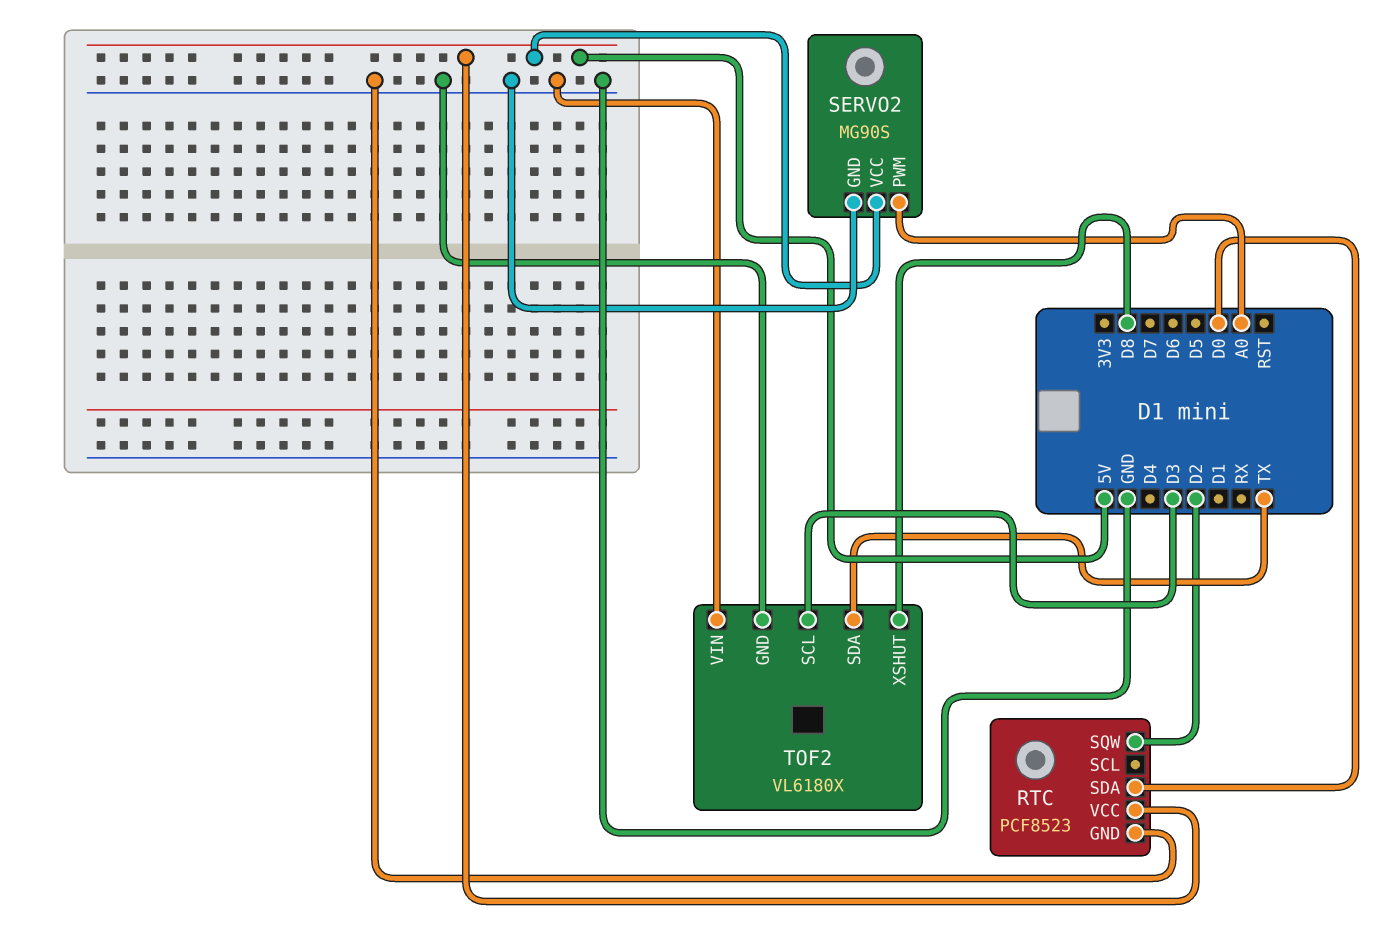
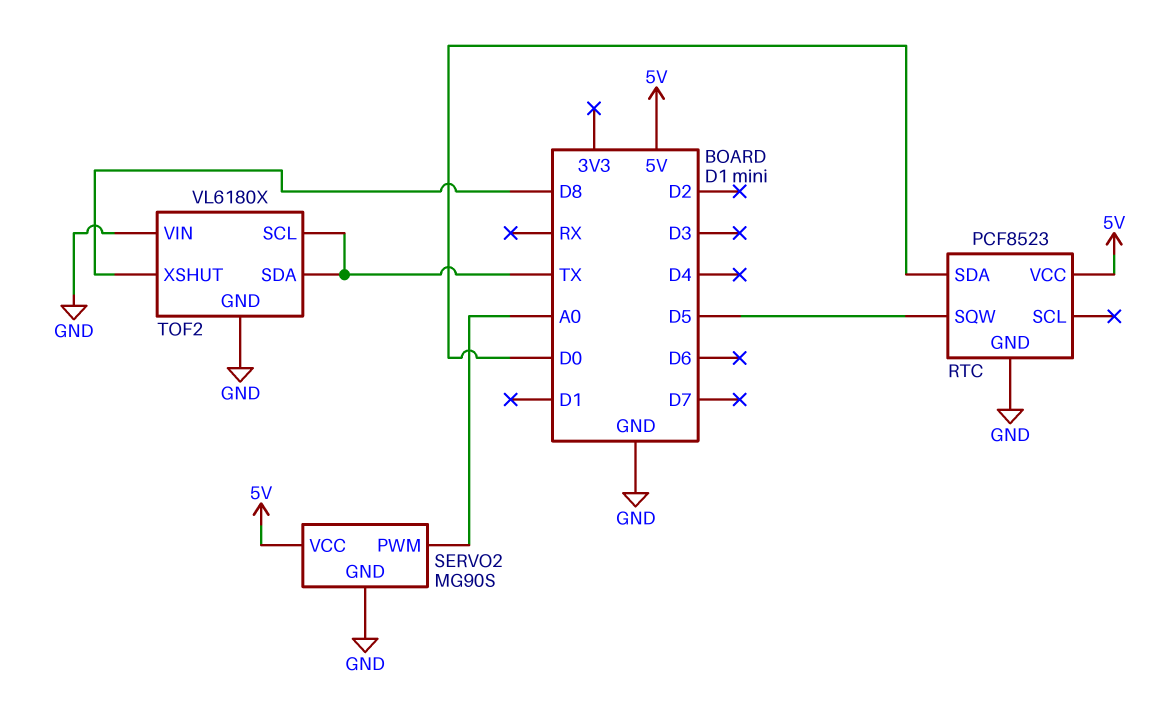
RTC pin SQW: D2 -> D5
TOF2 pin SCL: D3 -> TX

